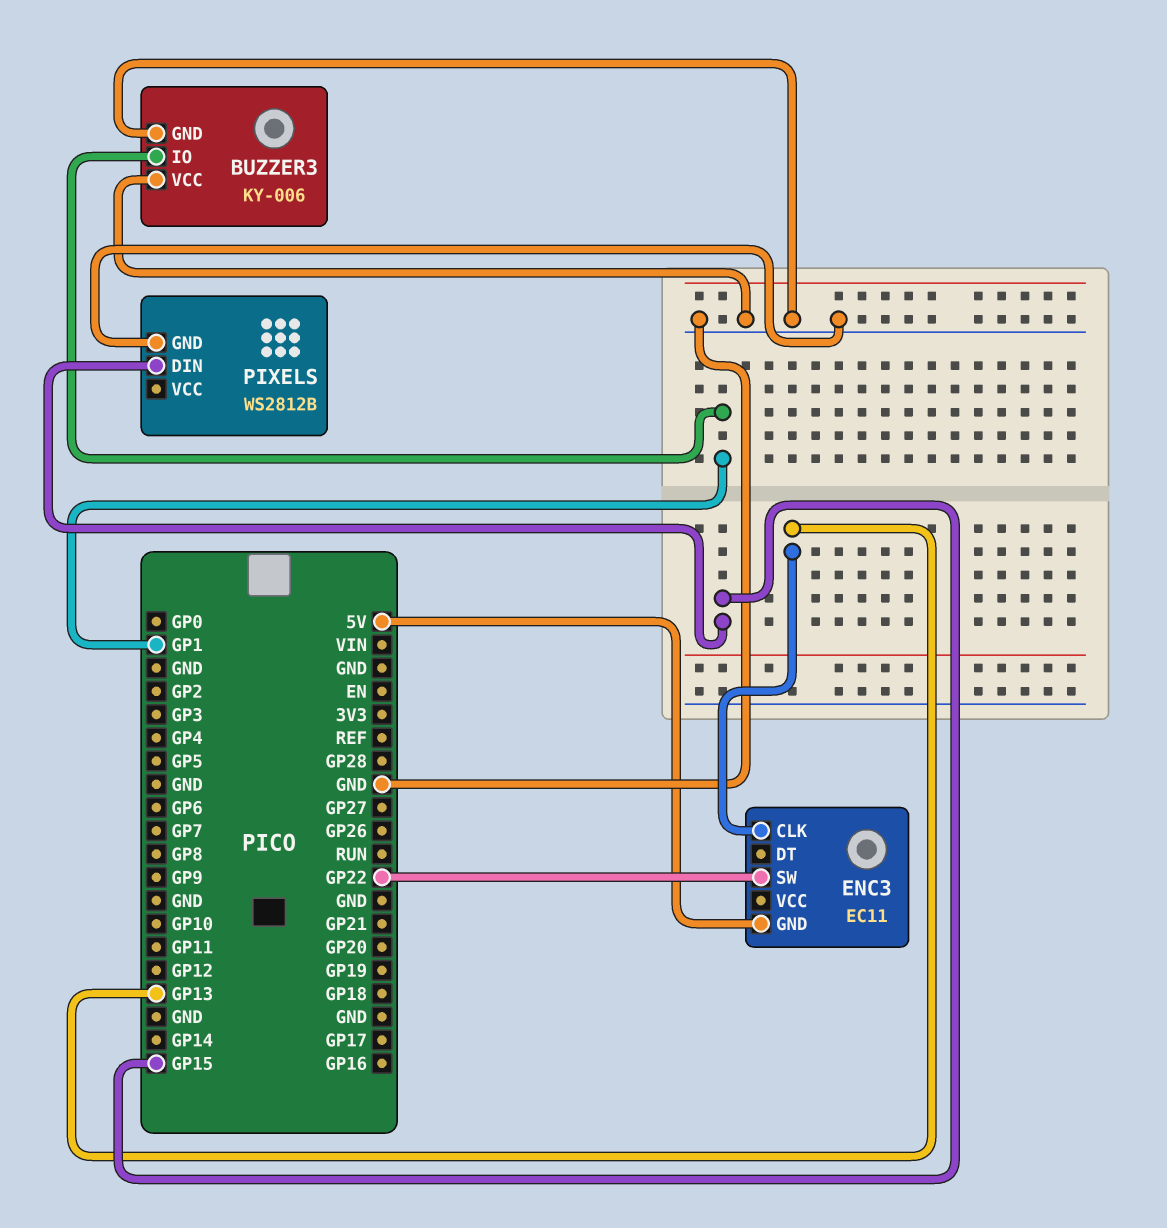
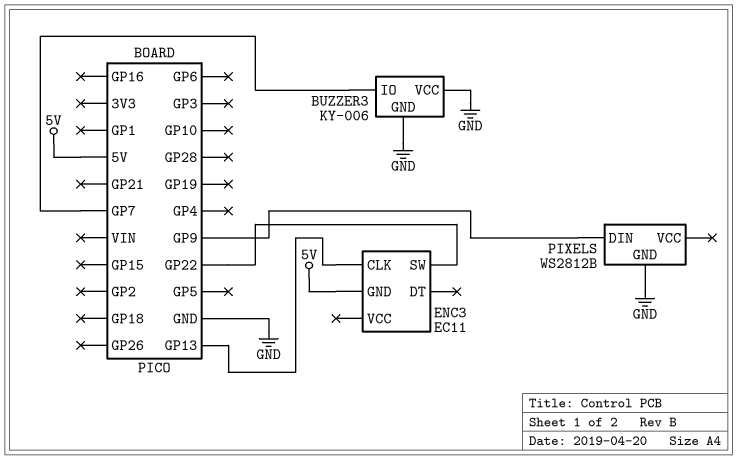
BUZZER3 pin IO: GP1 -> GP7
PIXELS pin DIN: GP15 -> GP9

